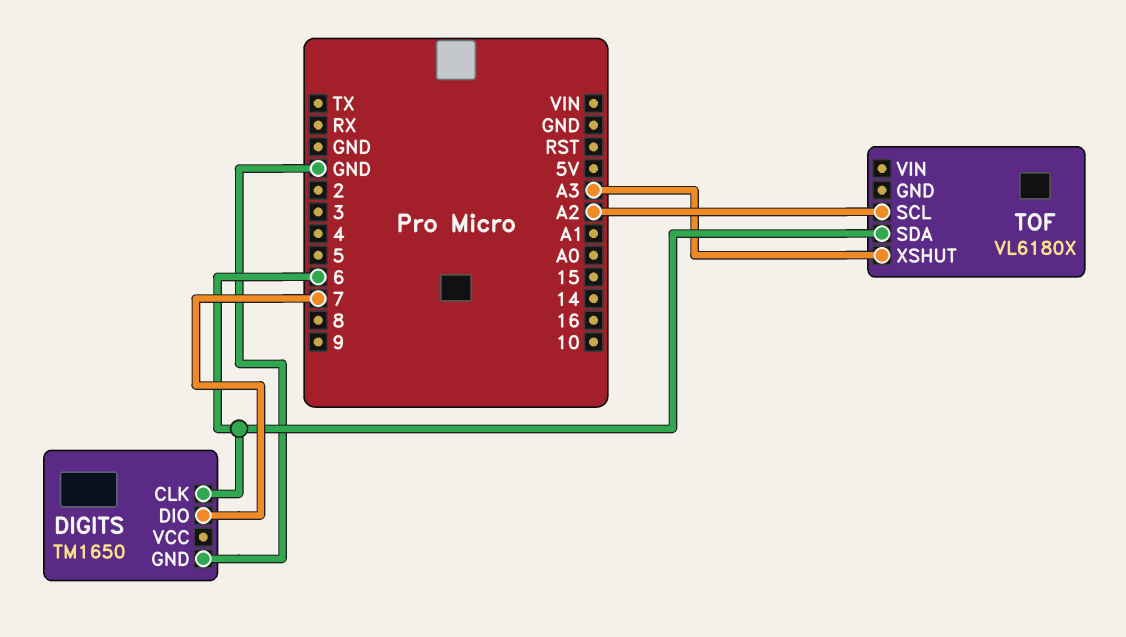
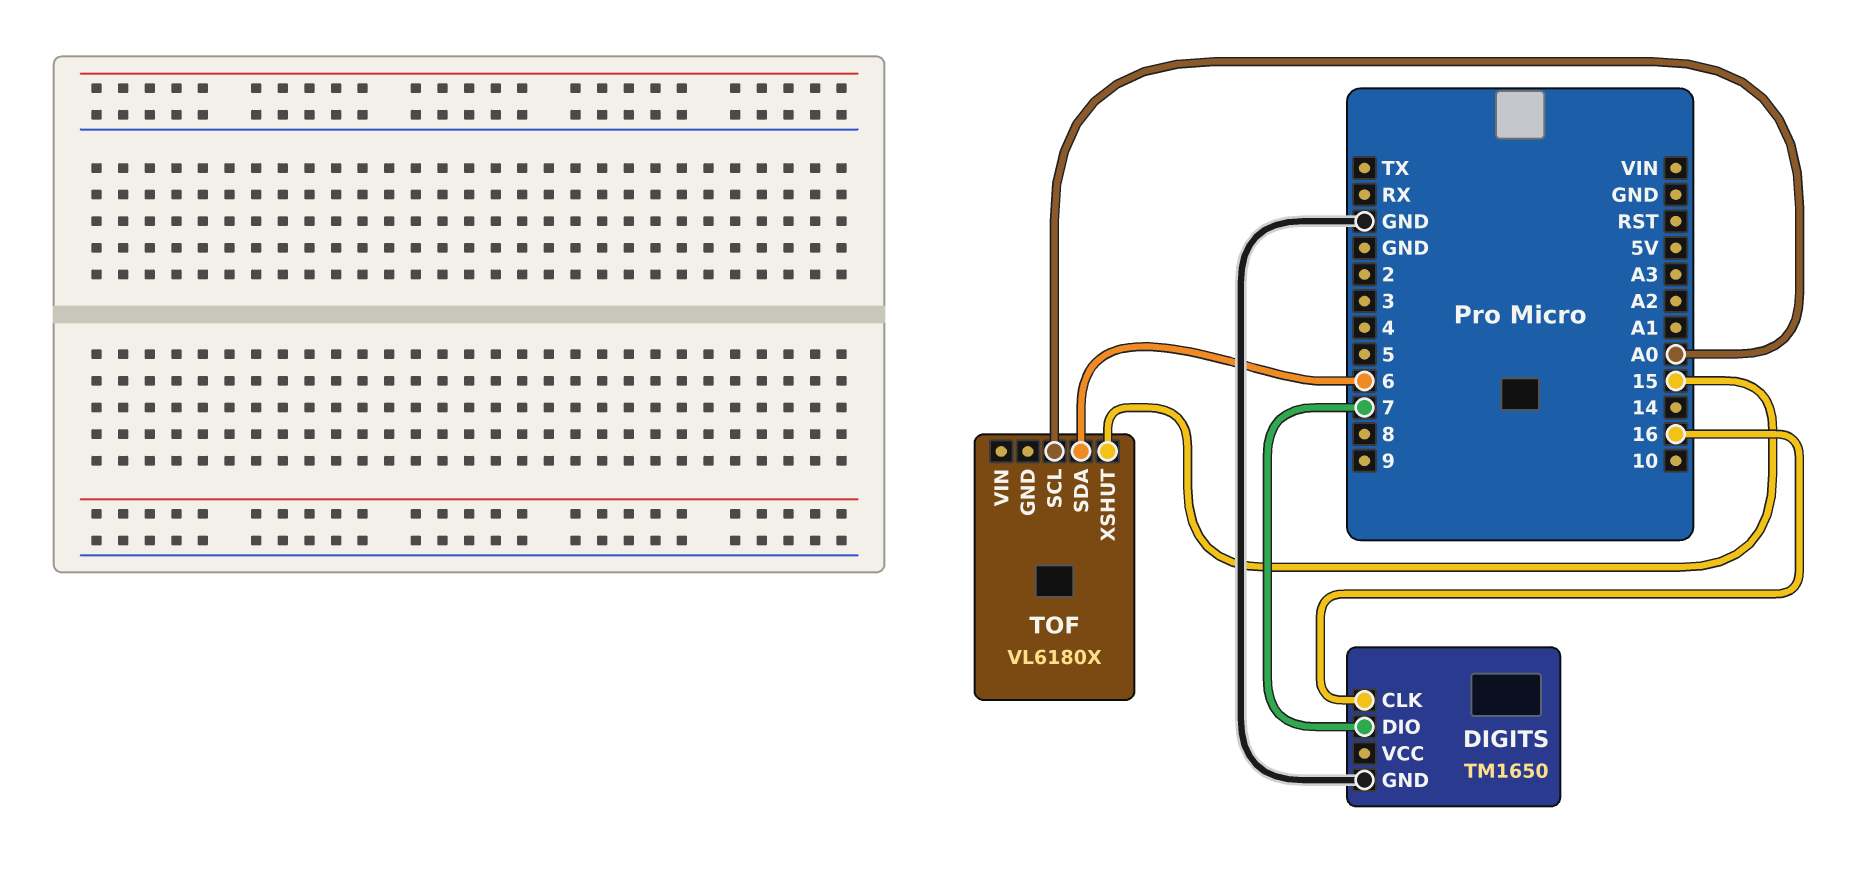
DIGITS pin CLK: 6 -> 16
TOF pin SCL: A2 -> A0
TOF pin XSHUT: A3 -> 15

